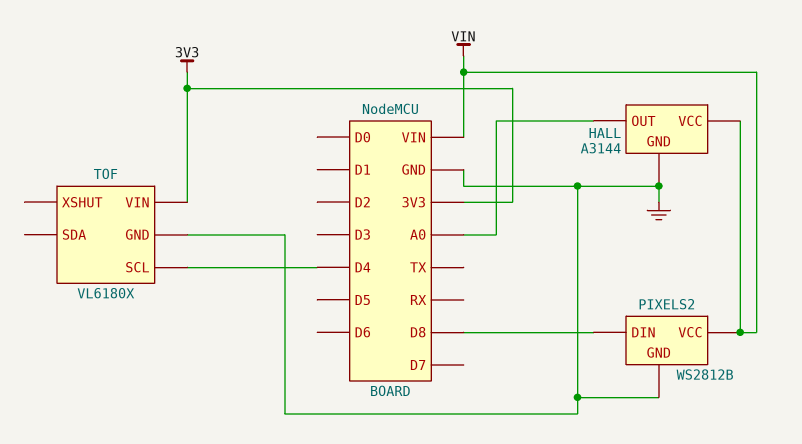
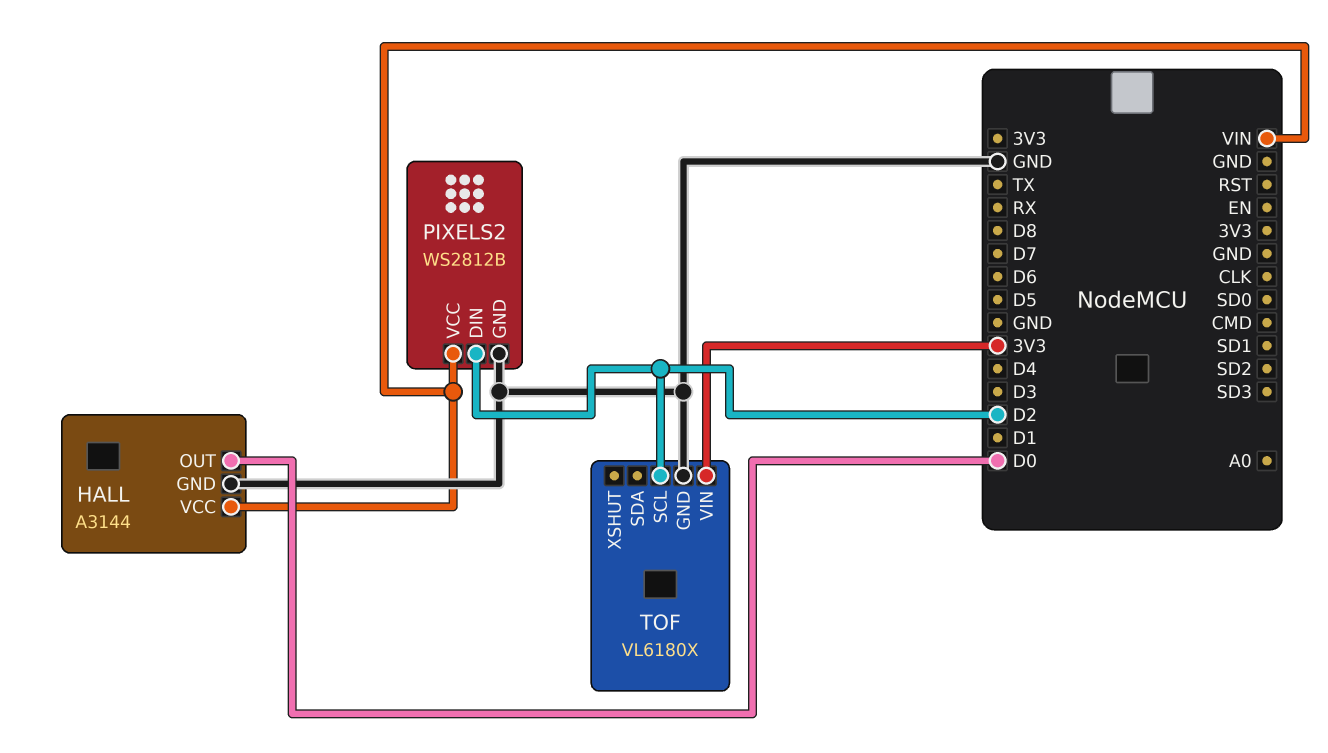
HALL pin OUT: A0 -> D0
PIXELS2 pin DIN: D8 -> D2
TOF pin SCL: D4 -> D2

